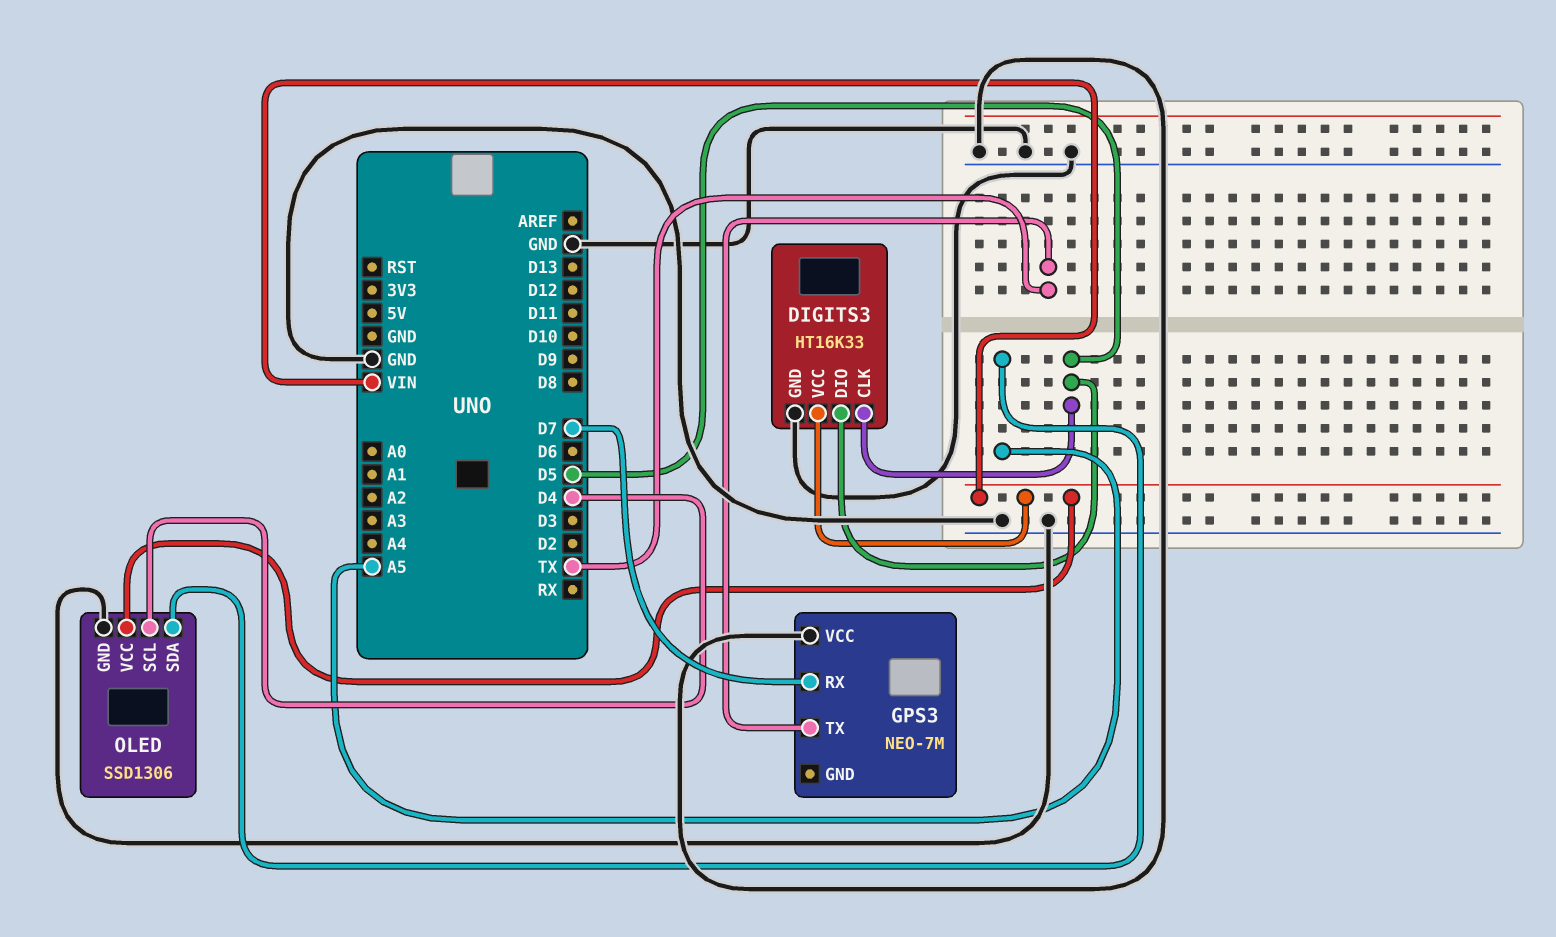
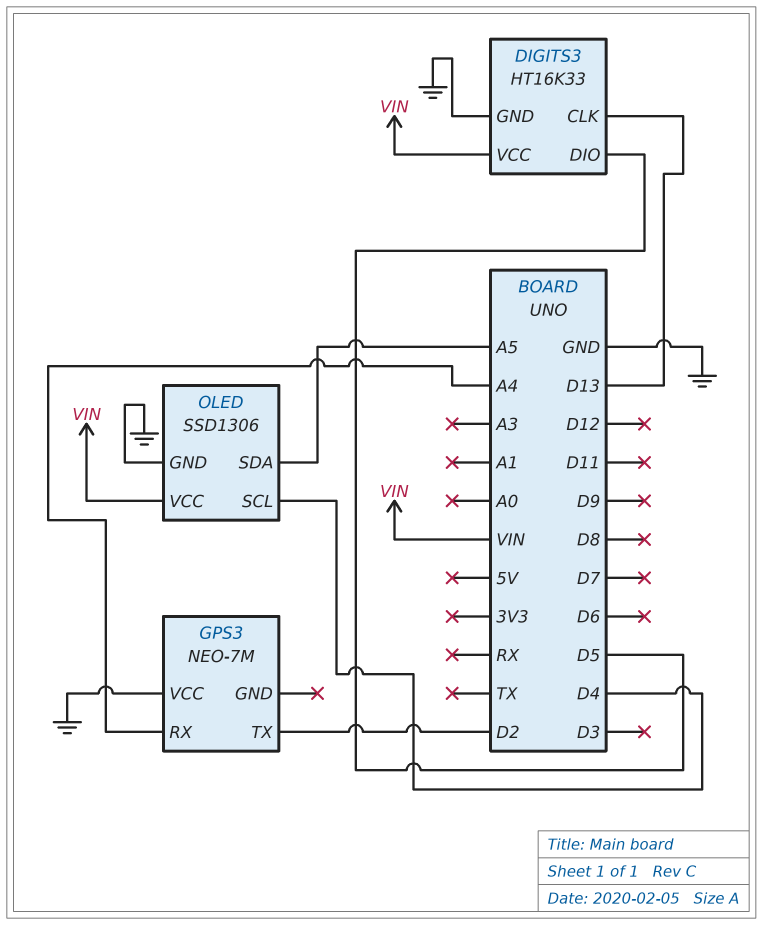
DIGITS3 pin CLK: D5 -> D13
GPS3 pin RX: D7 -> A4
GPS3 pin TX: TX -> D2

